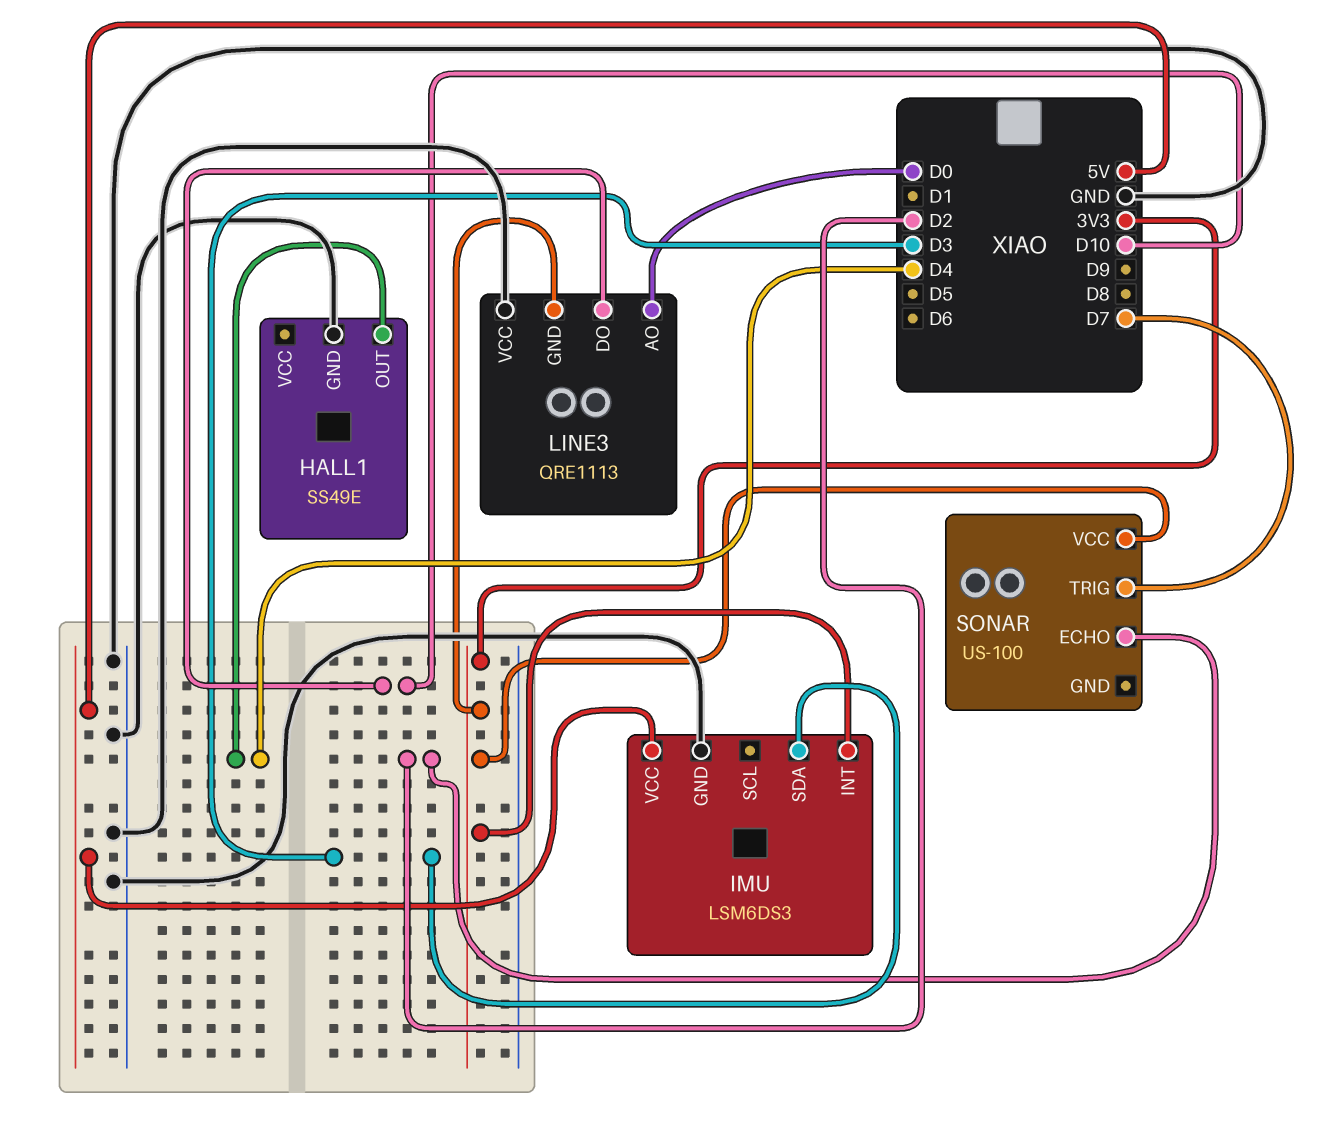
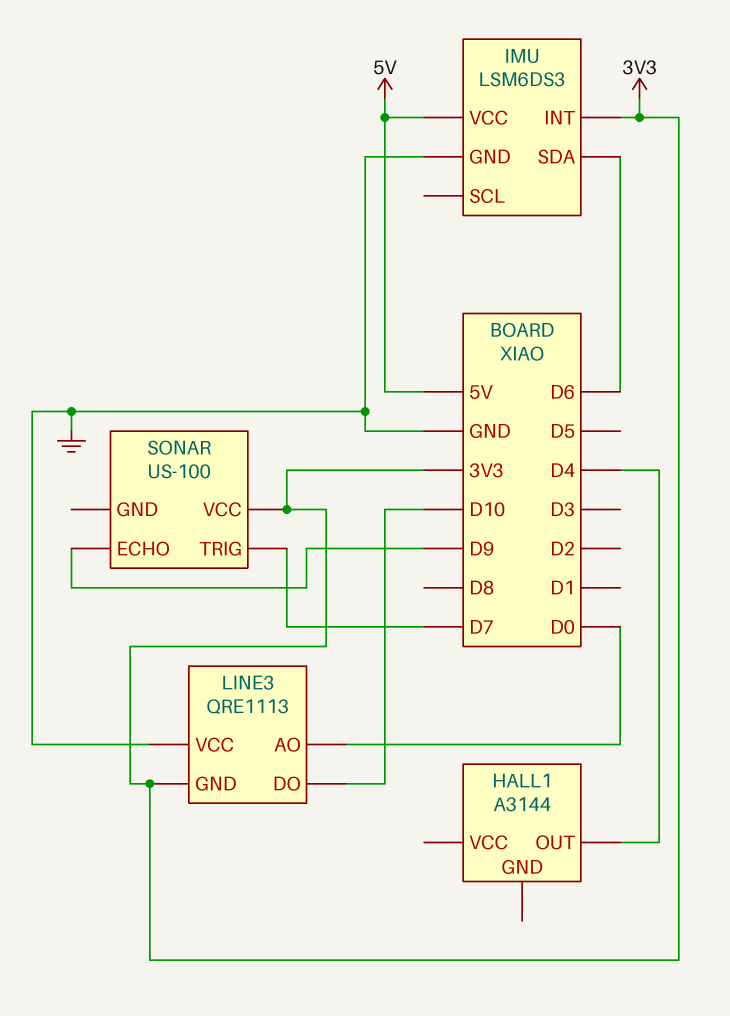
HALL1: SS49E -> A3144
HALL1 pin GND: GND -> none
IMU pin SDA: D3 -> D6
SONAR pin ECHO: D2 -> D9

